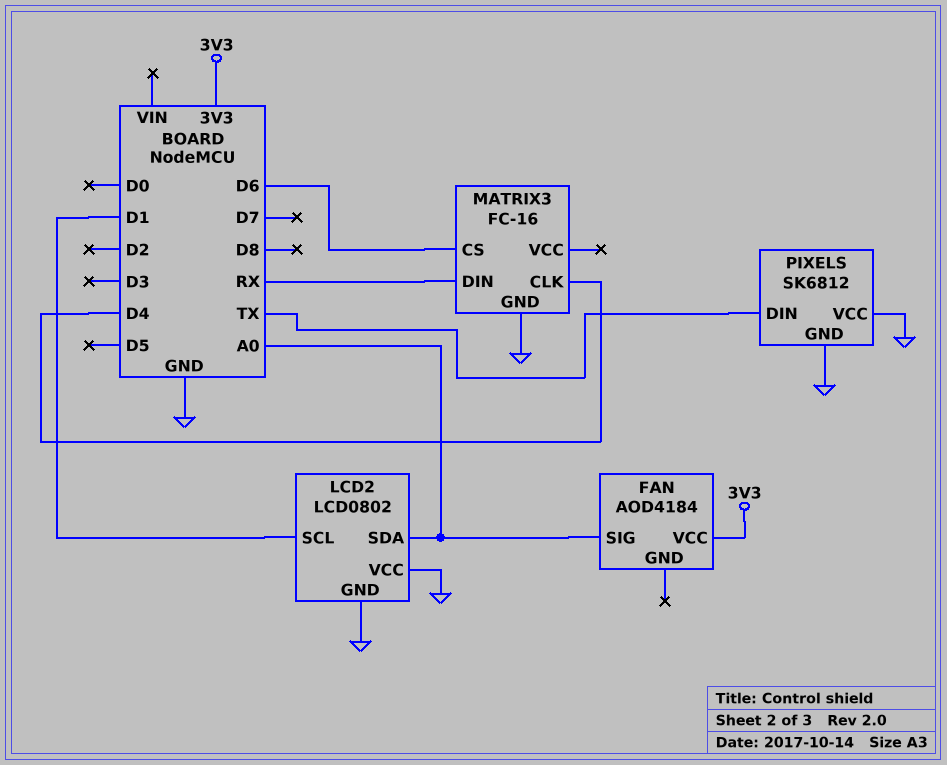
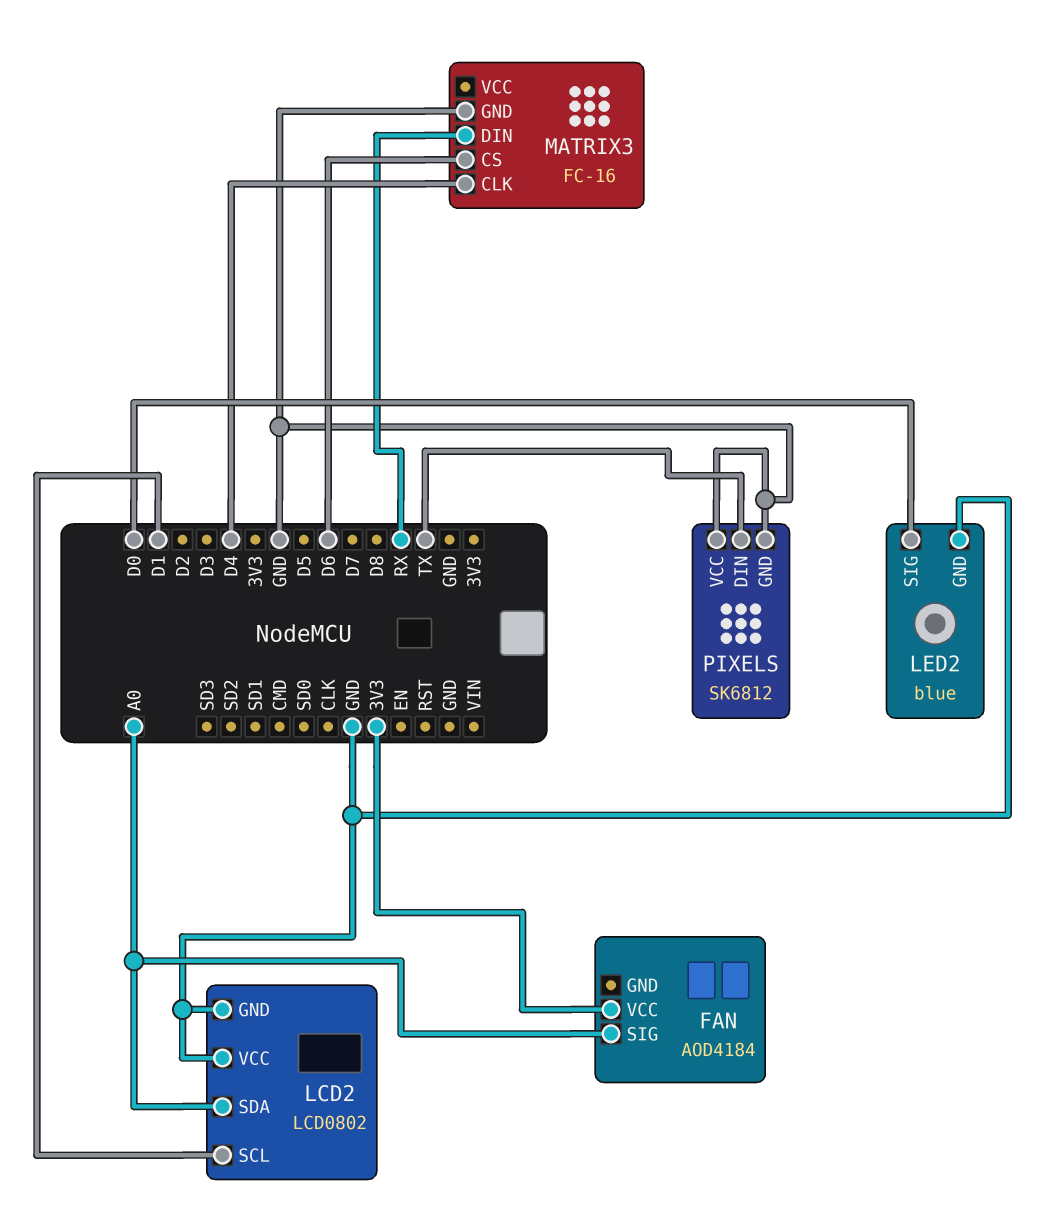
LED2: none -> blue
LED2 pin GND: none -> GND
LED2 pin SIG: none -> D0

